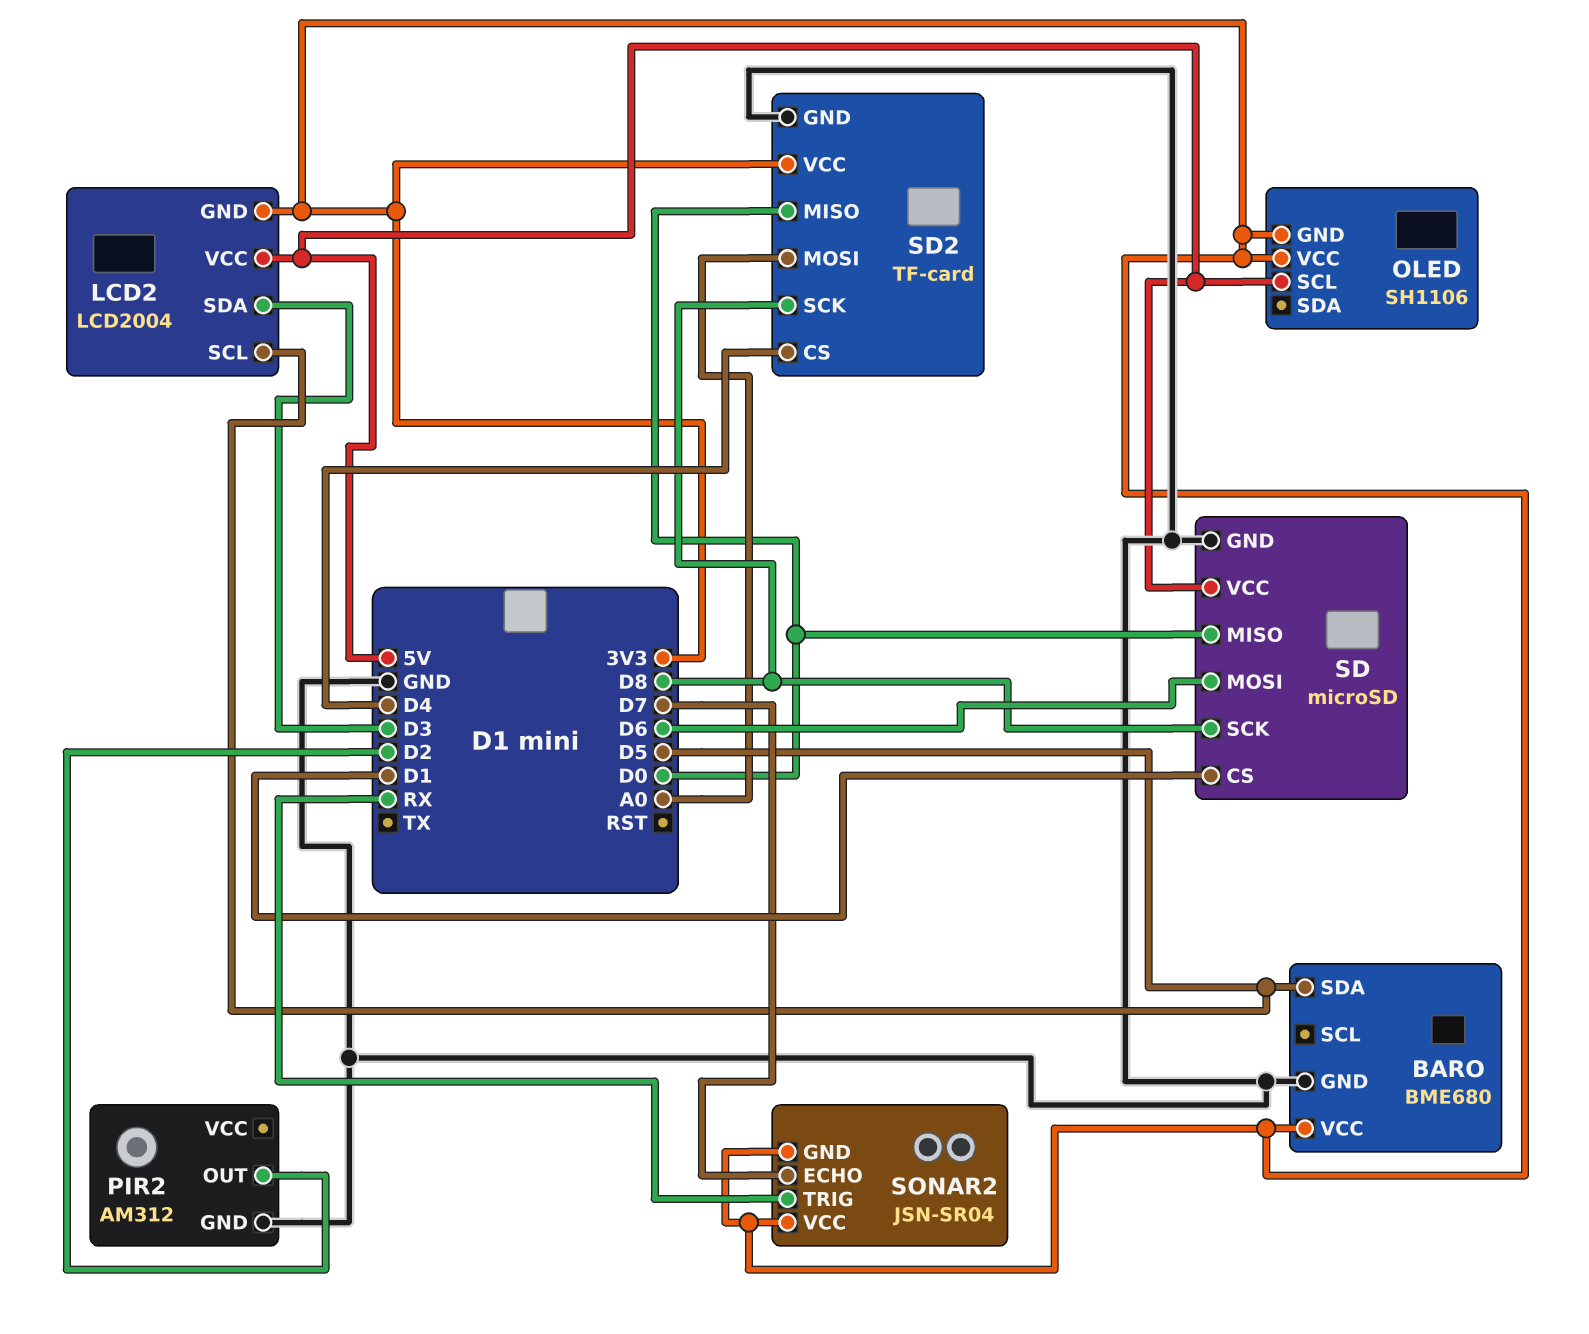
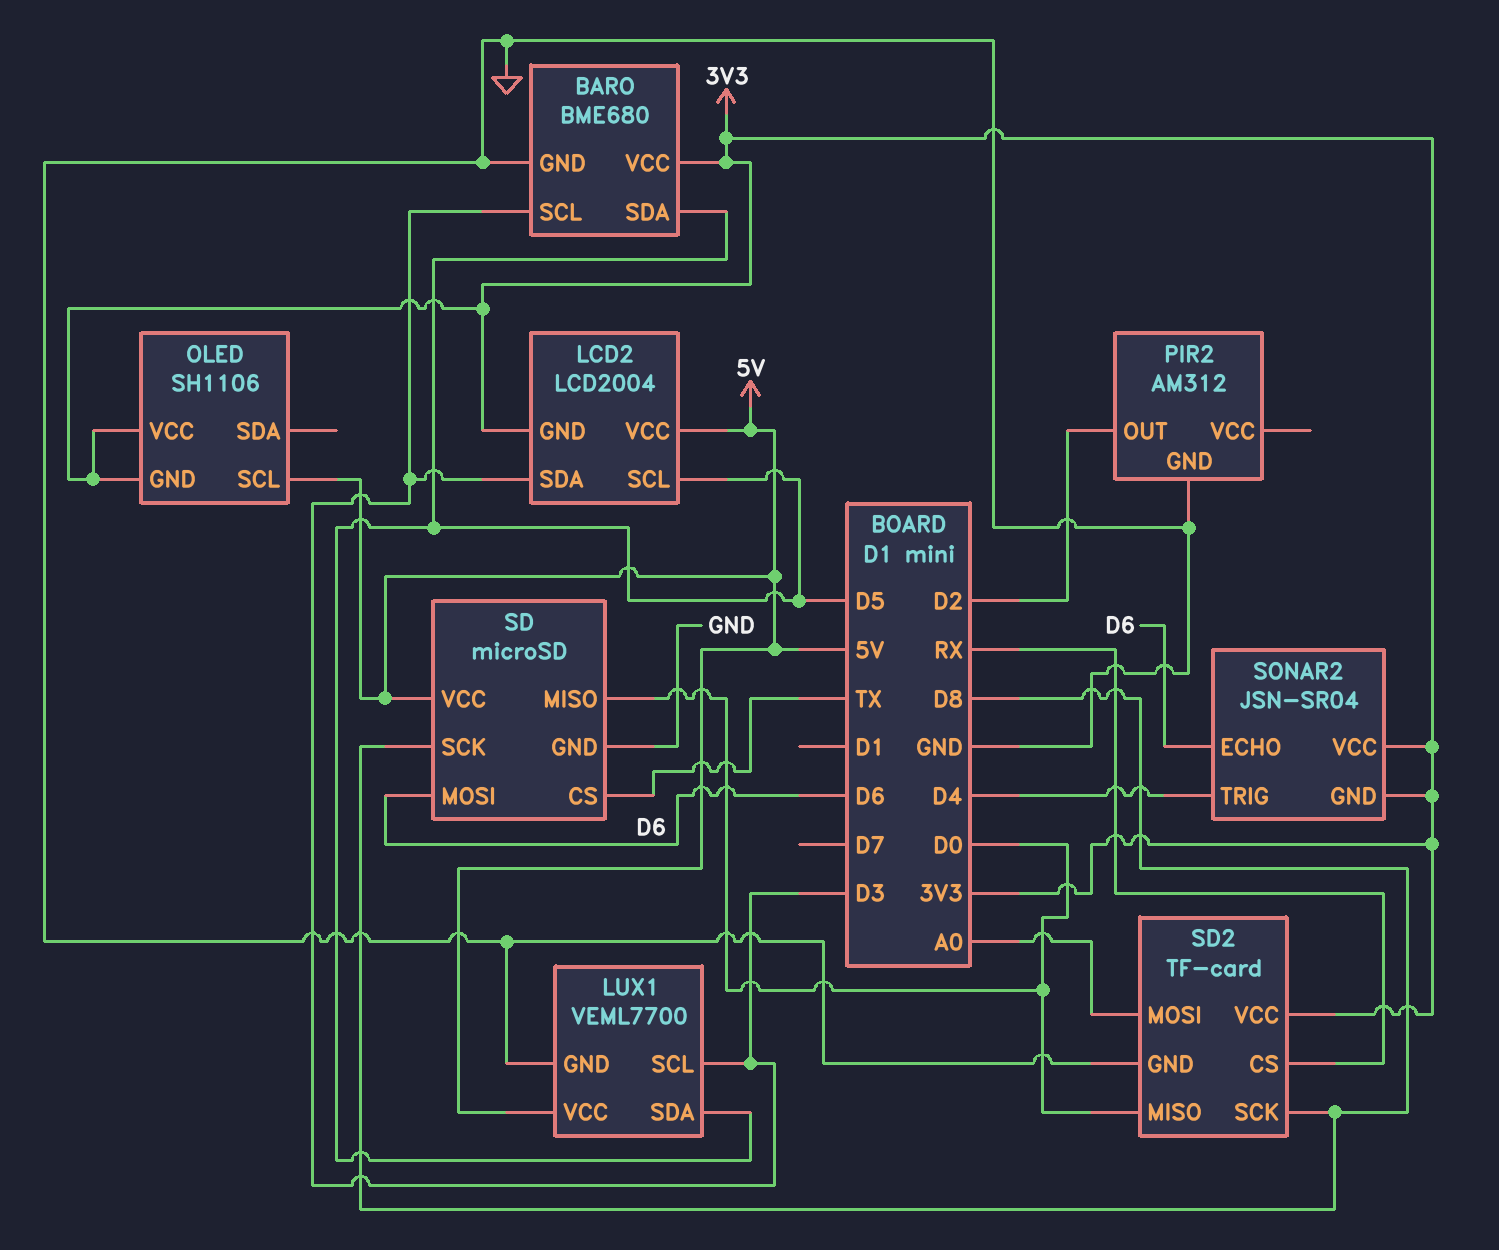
BARO pin SCL: none -> D3
LUX1: none -> VEML7700
LUX1 pin GND: none -> GND
LUX1 pin SCL: none -> D3
LUX1 pin SDA: none -> D5
LUX1 pin VCC: none -> 5V
SD pin CS: D1 -> TX
SD2 pin CS: D4 -> RX
SONAR2 pin ECHO: D7 -> D6
SONAR2 pin TRIG: RX -> D4

